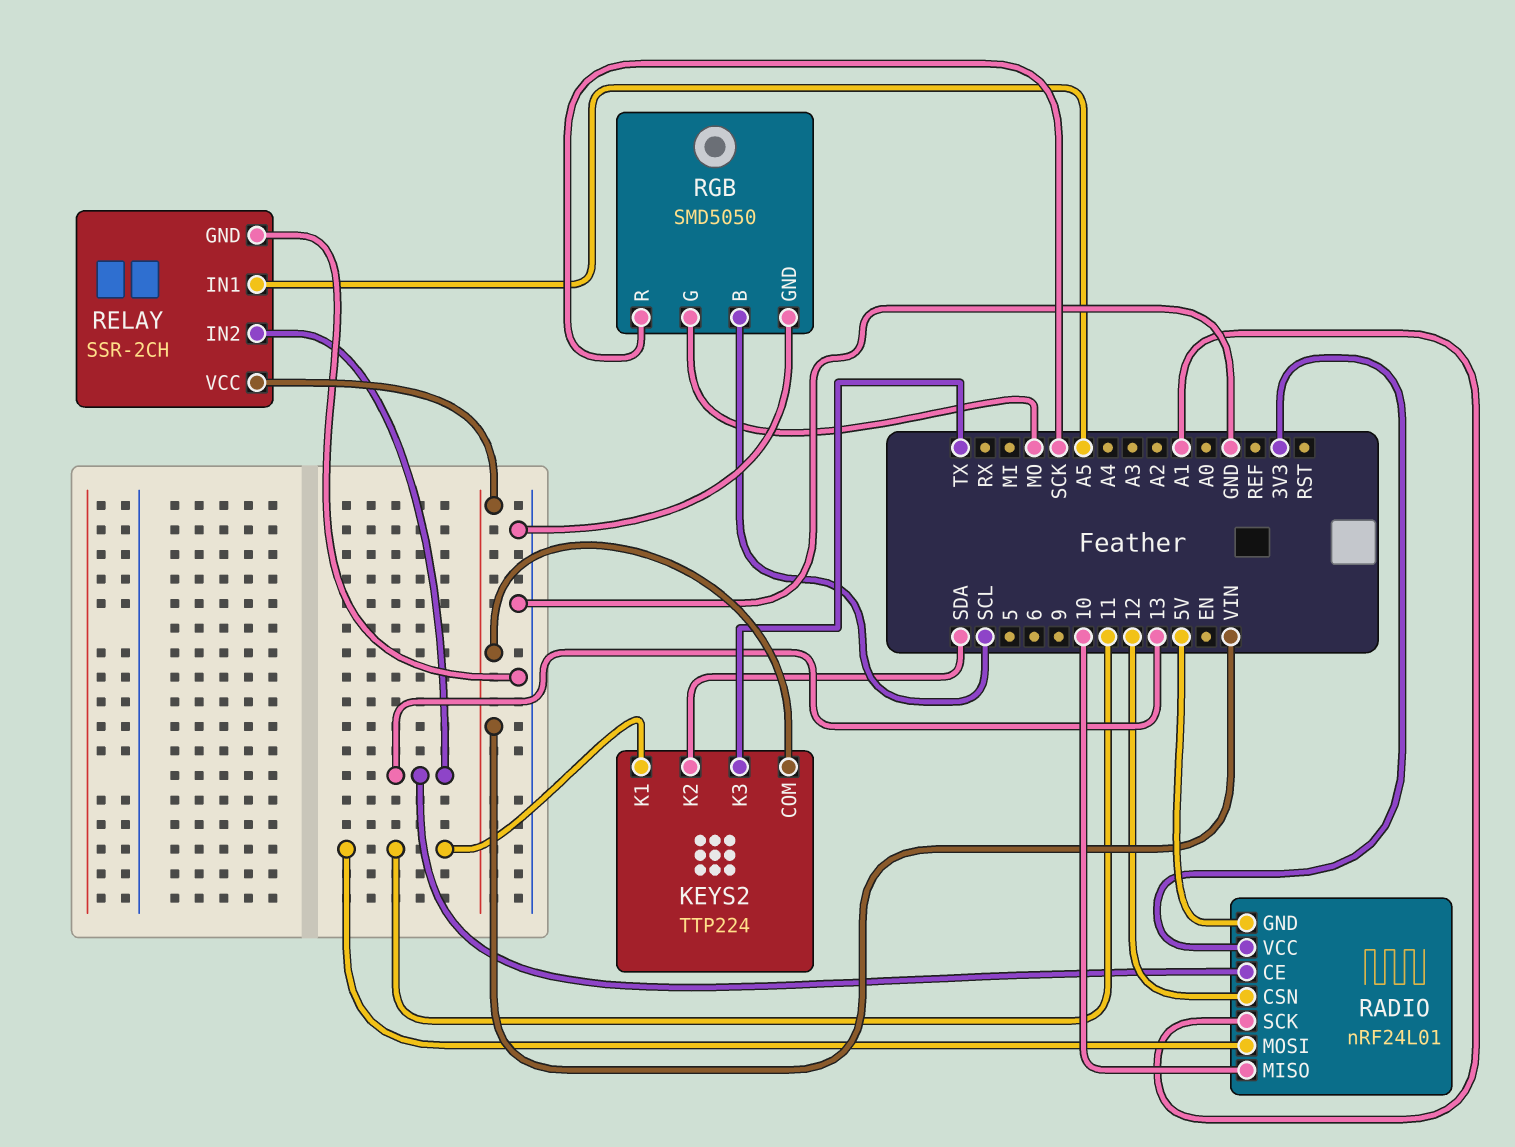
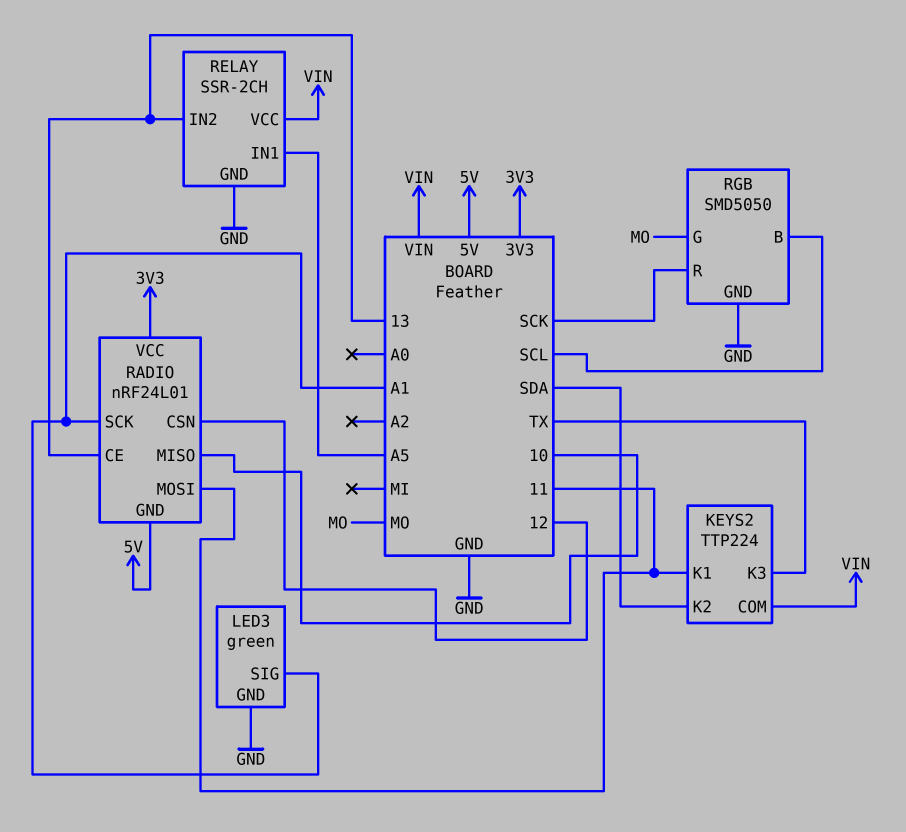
LED3: none -> green
LED3 pin GND: none -> GND
LED3 pin SIG: none -> A1

